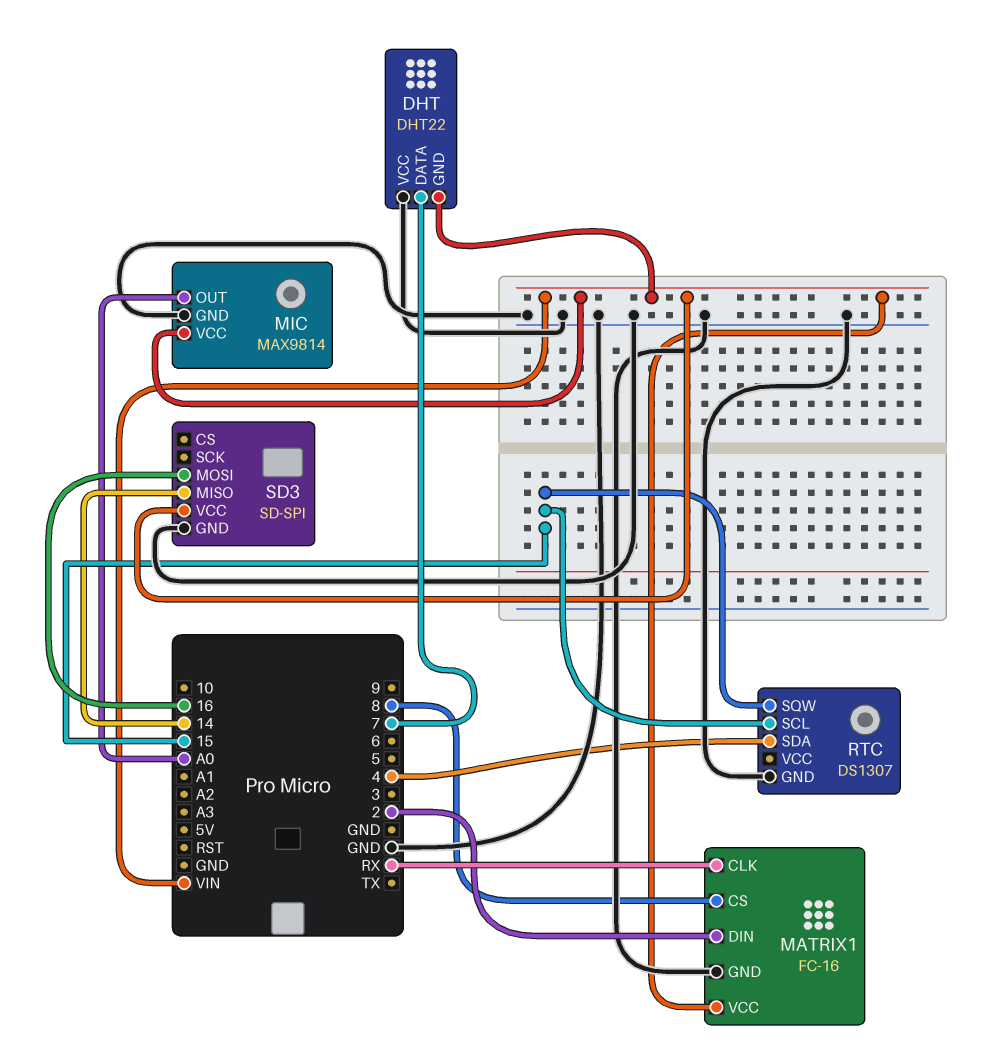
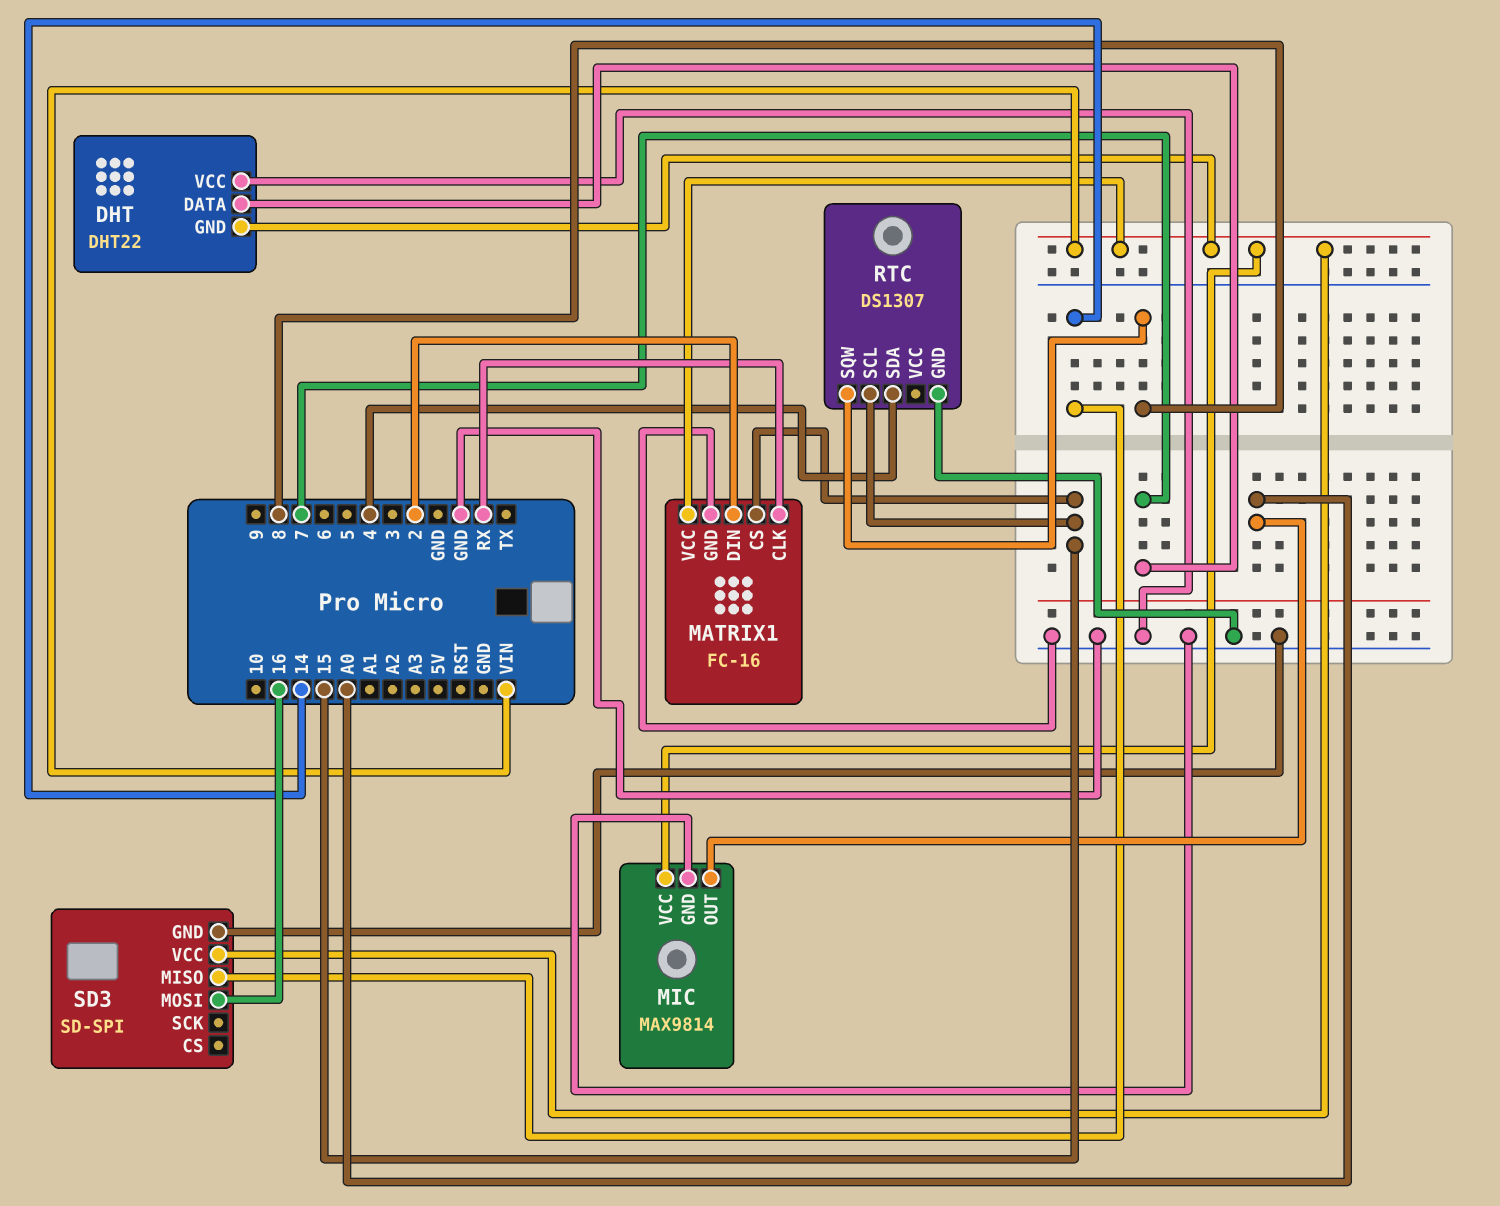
MATRIX1 pin CS: 8 -> 15
RTC pin SQW: 15 -> 8

